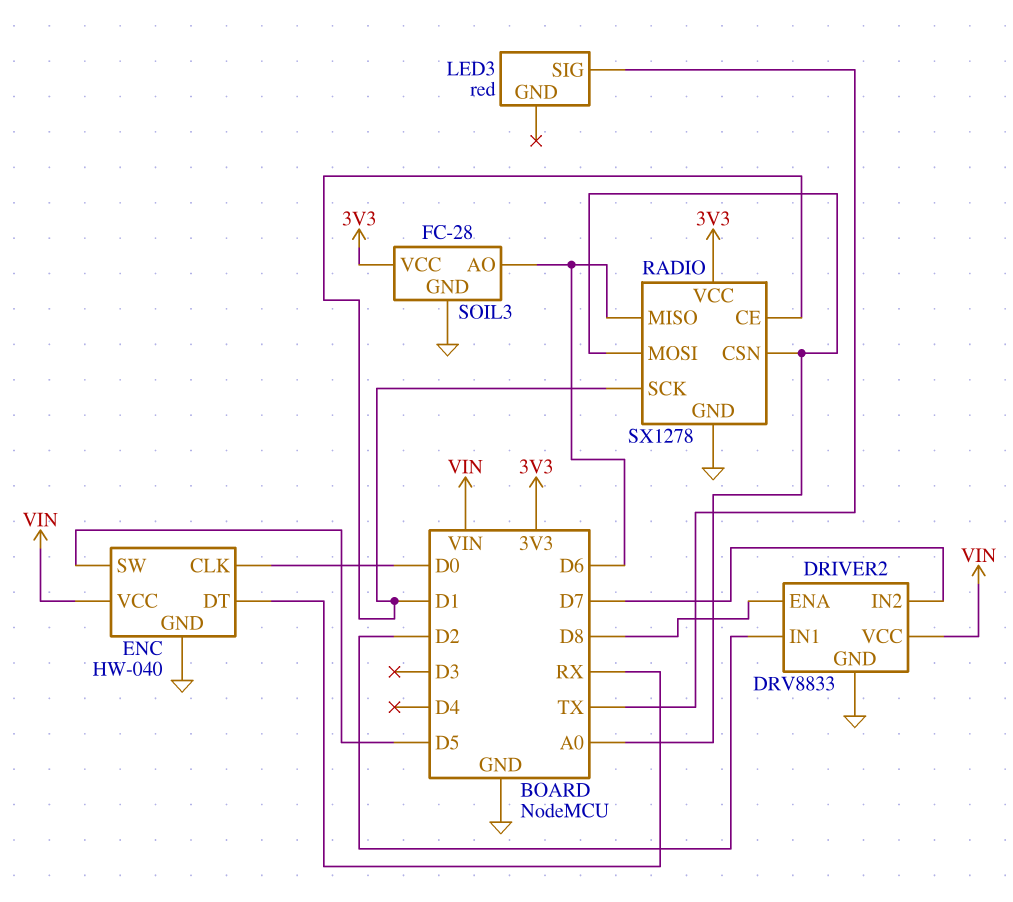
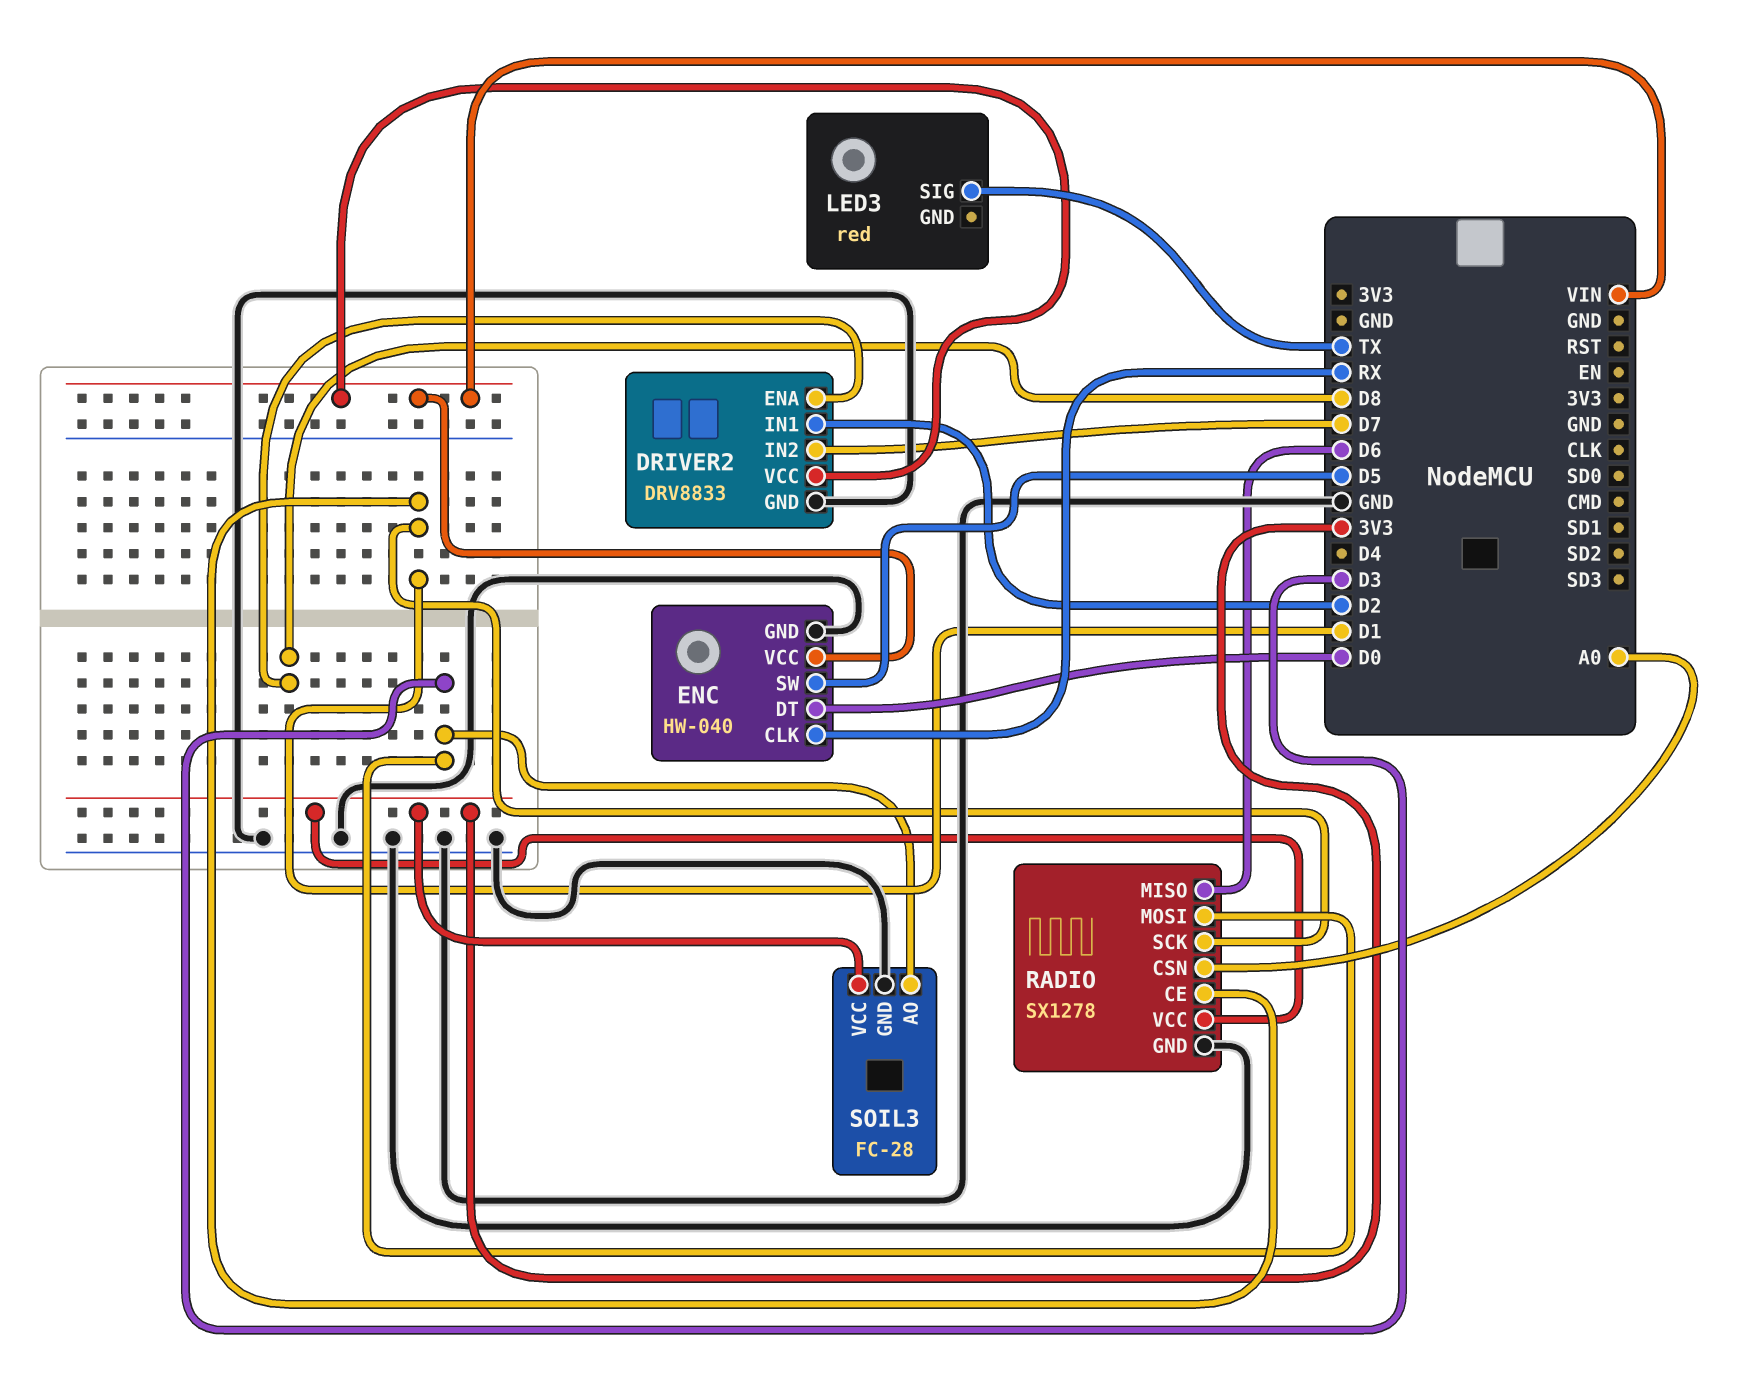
ENC pin CLK: D0 -> RX
ENC pin DT: RX -> D0
RADIO pin MOSI: A0 -> D3
SOIL3 pin AO: D6 -> D3

